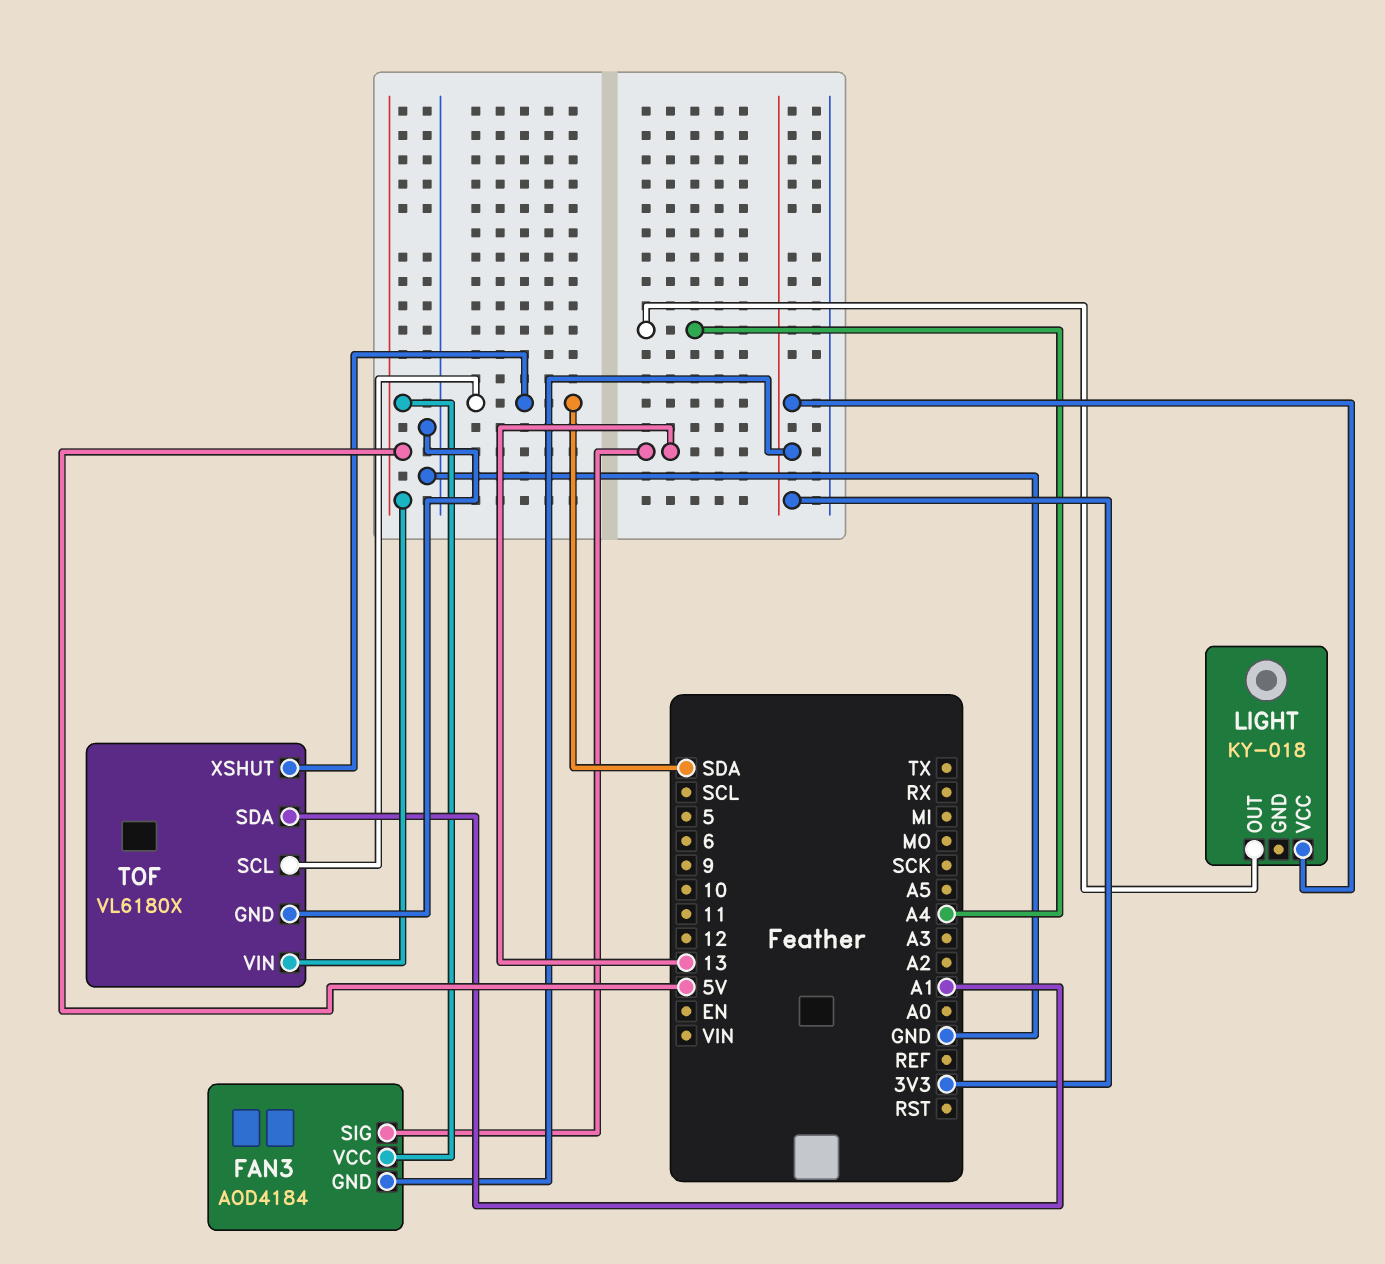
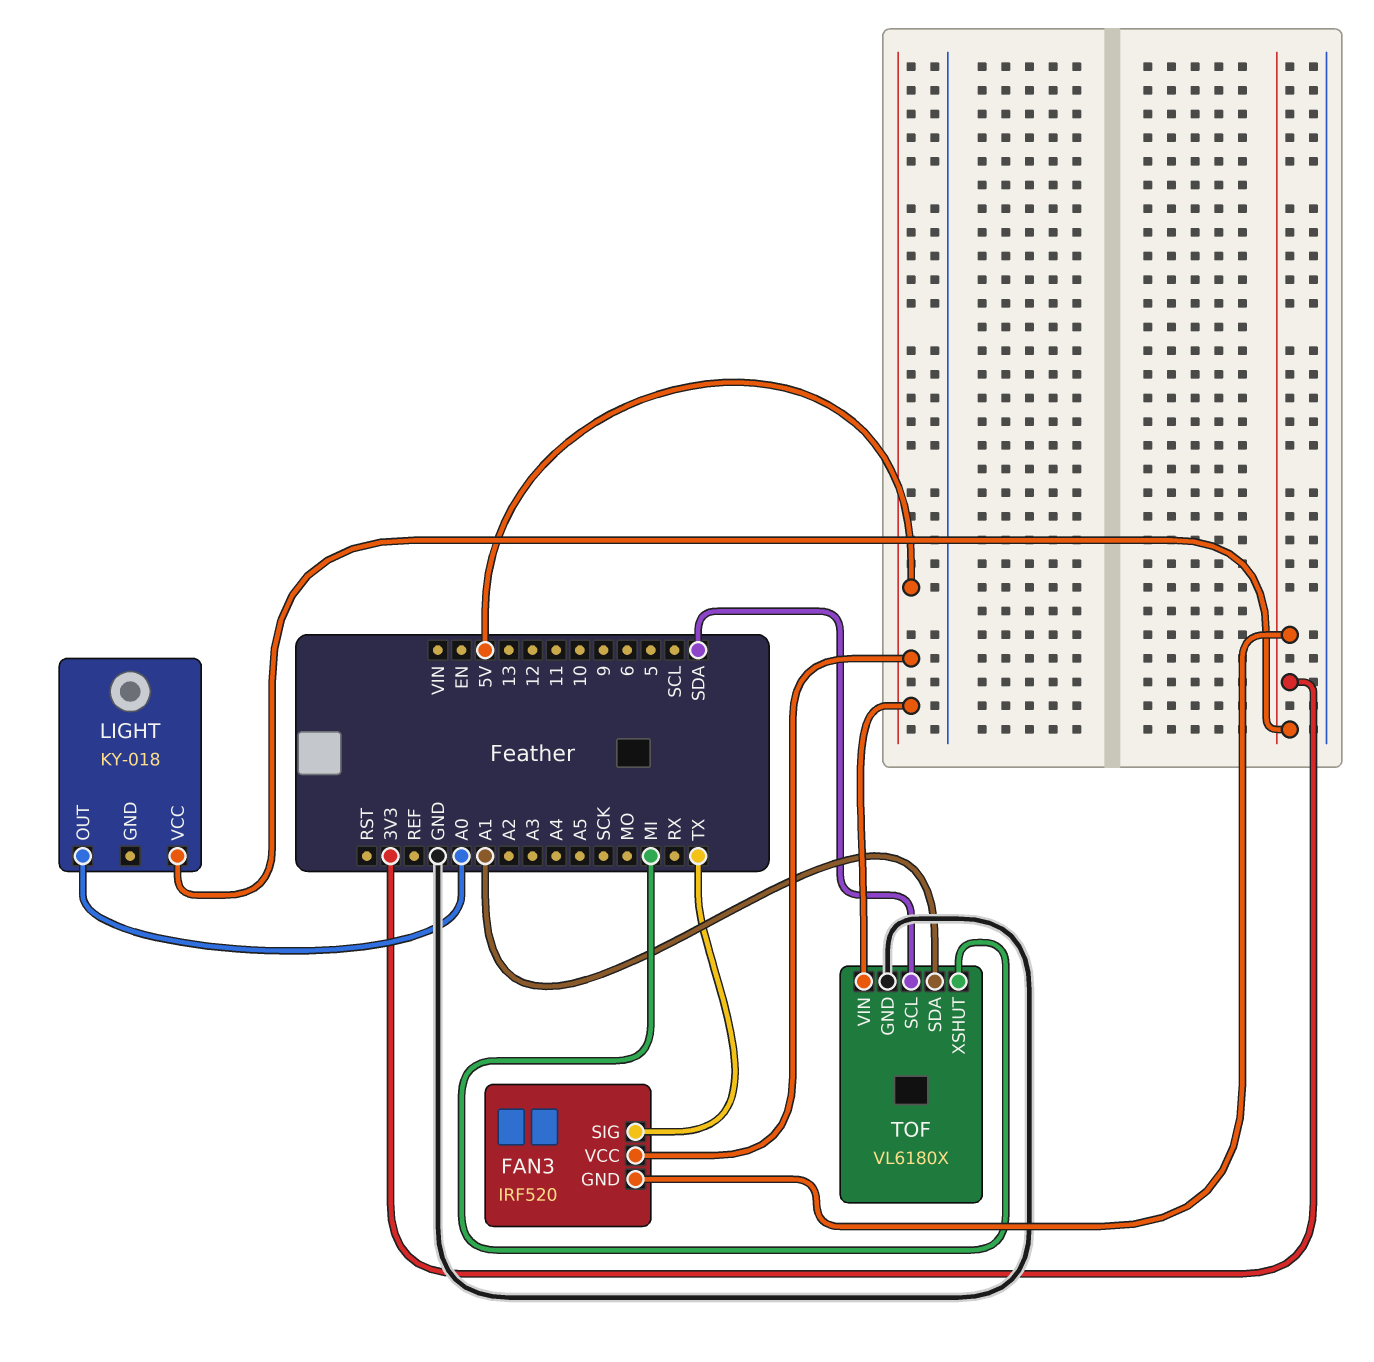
FAN3: AOD4184 -> IRF520
FAN3 pin SIG: 13 -> TX
LIGHT pin OUT: A4 -> A0
TOF pin XSHUT: SDA -> MI

